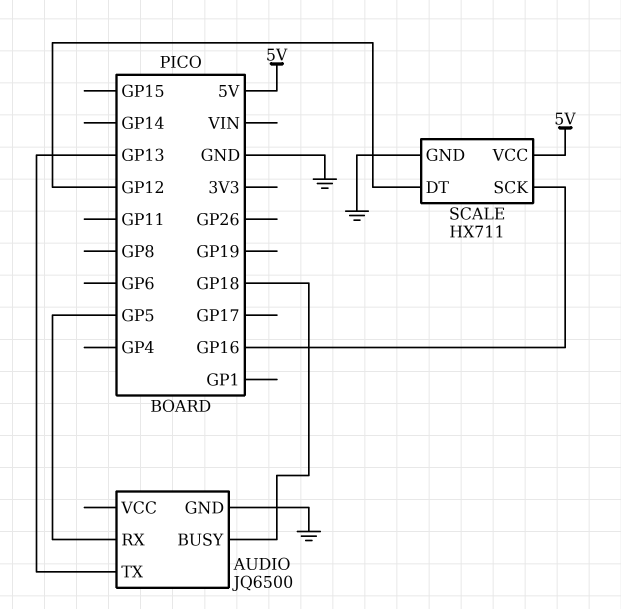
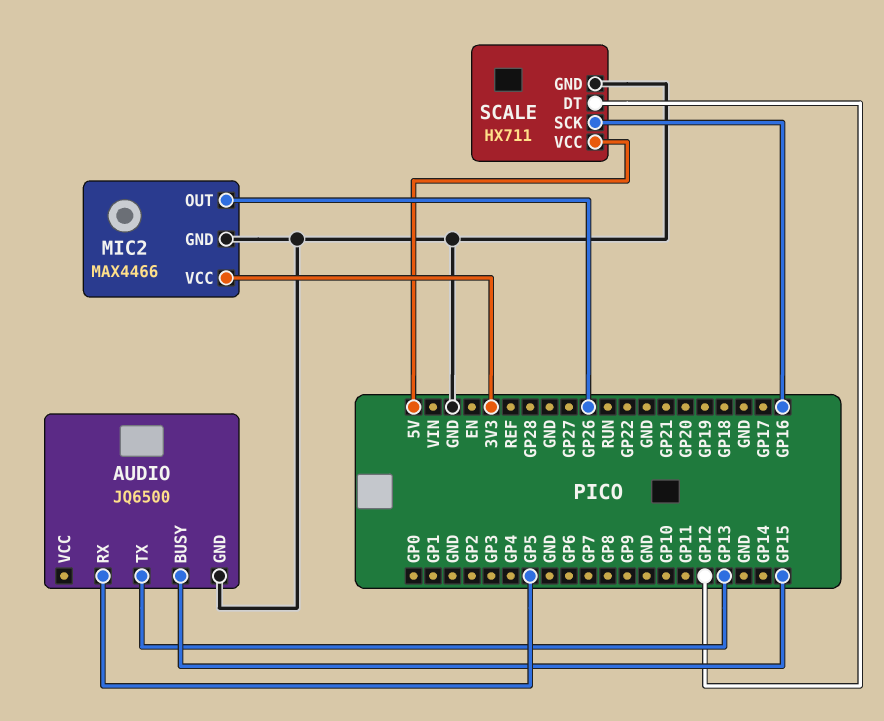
AUDIO pin BUSY: GP18 -> GP15
MIC2: none -> MAX4466
MIC2 pin GND: none -> GND
MIC2 pin OUT: none -> GP26
MIC2 pin VCC: none -> 3V3

